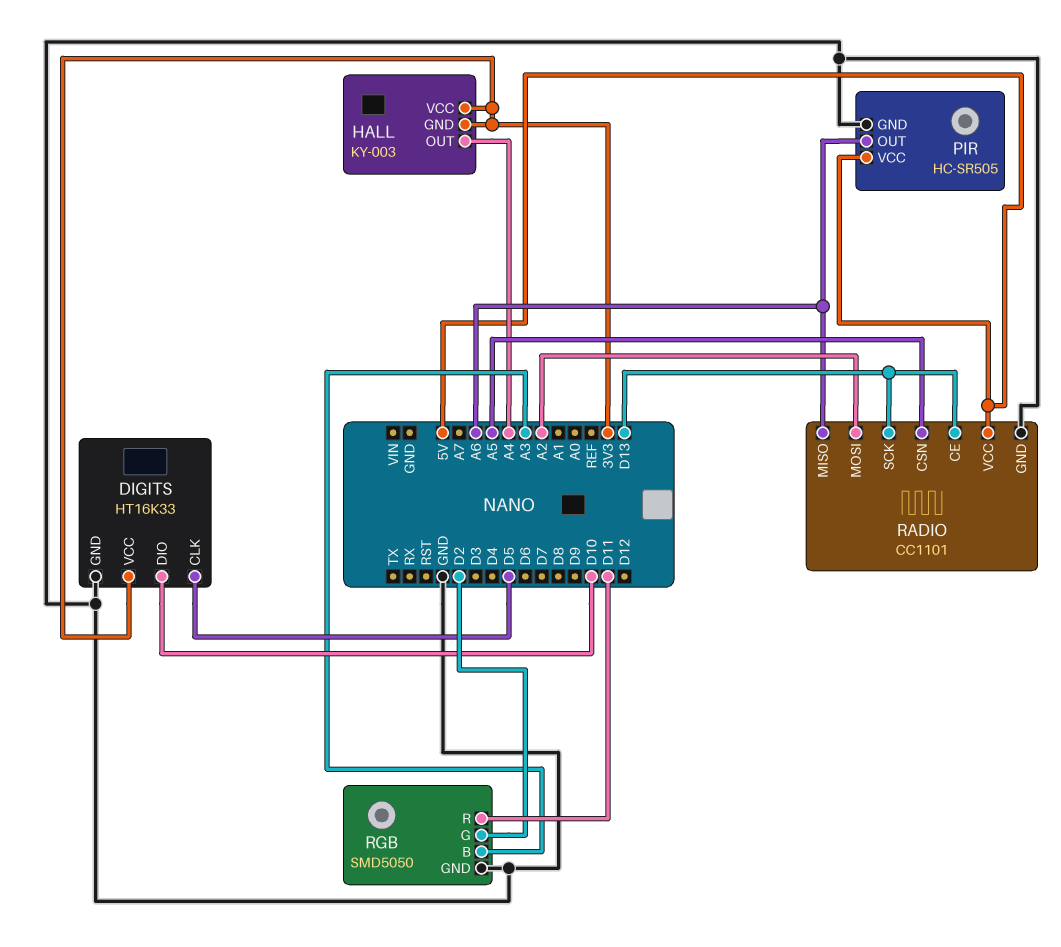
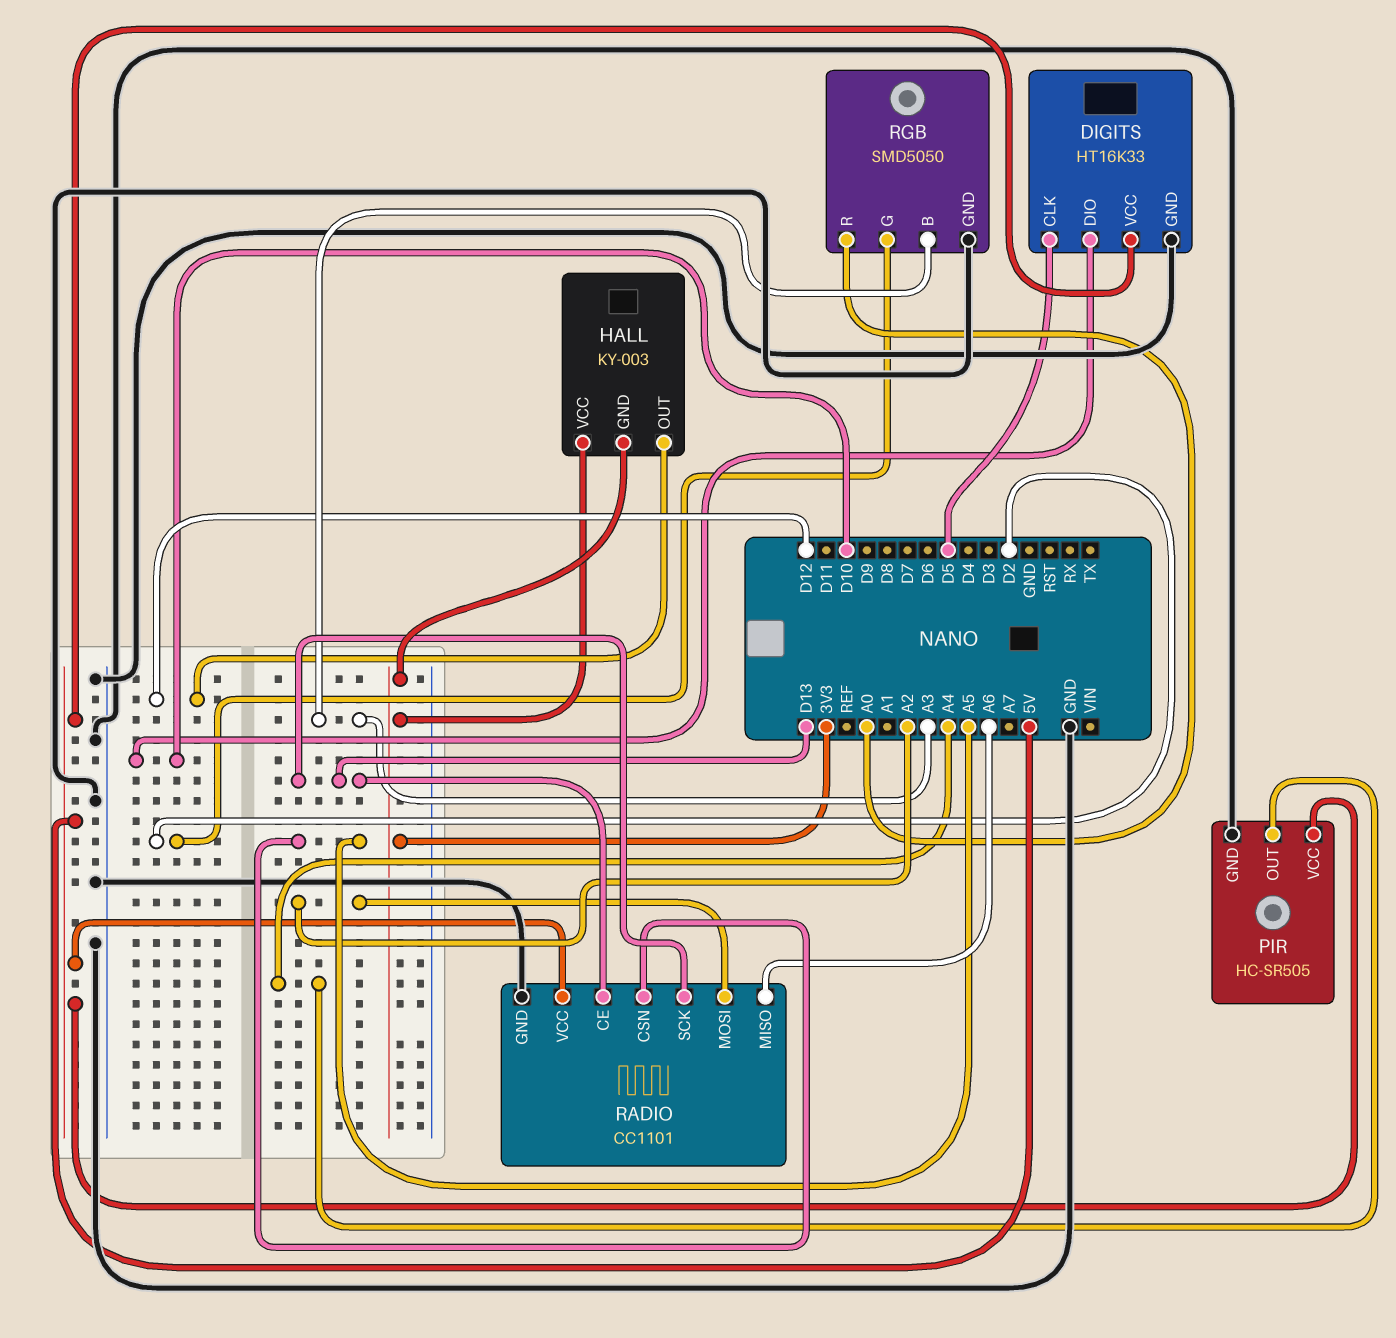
DIGITS pin VCC: 3V3 -> 5V
HALL pin OUT: A4 -> D12
PIR pin OUT: A6 -> A4
RGB pin R: D11 -> A0

